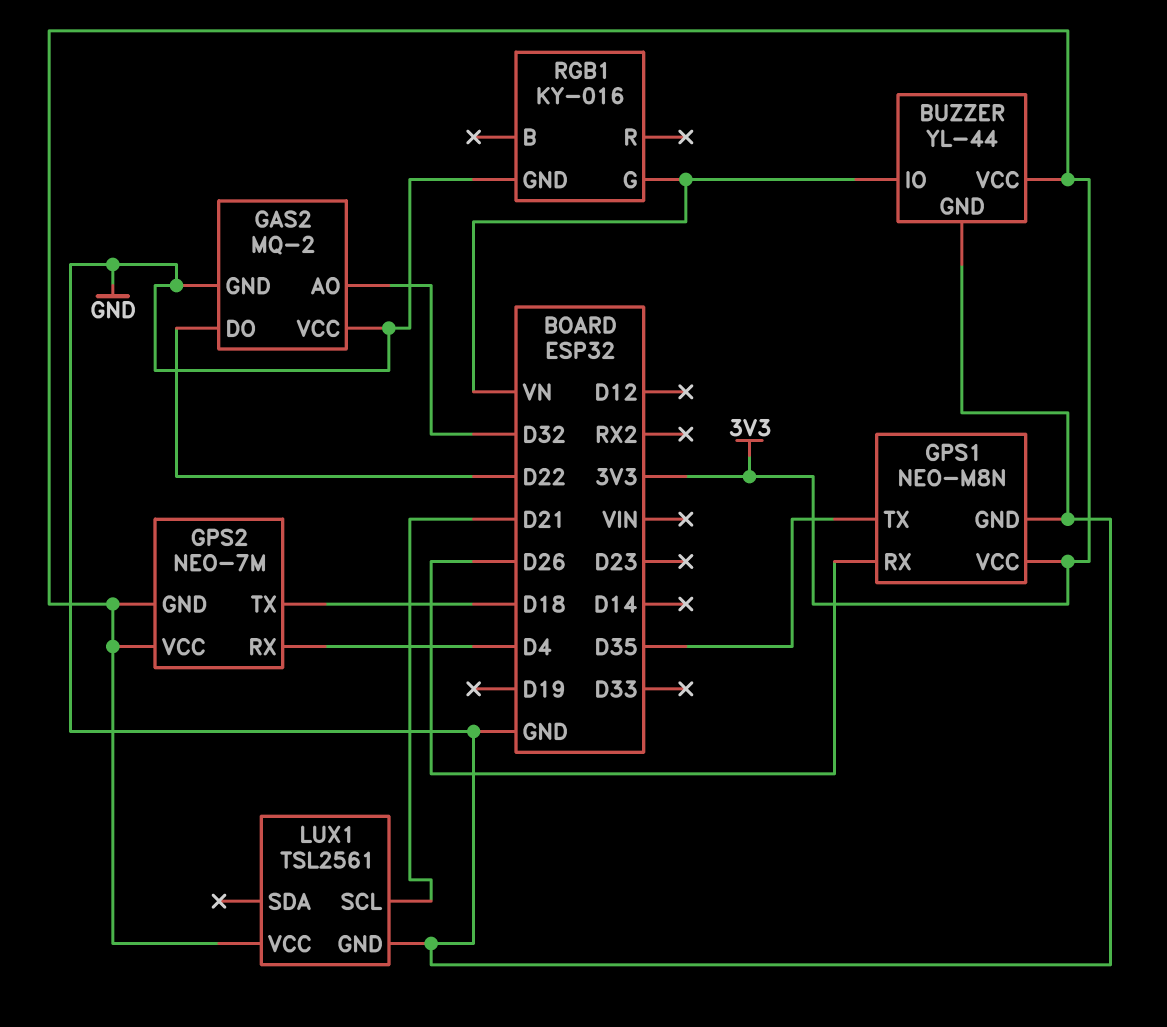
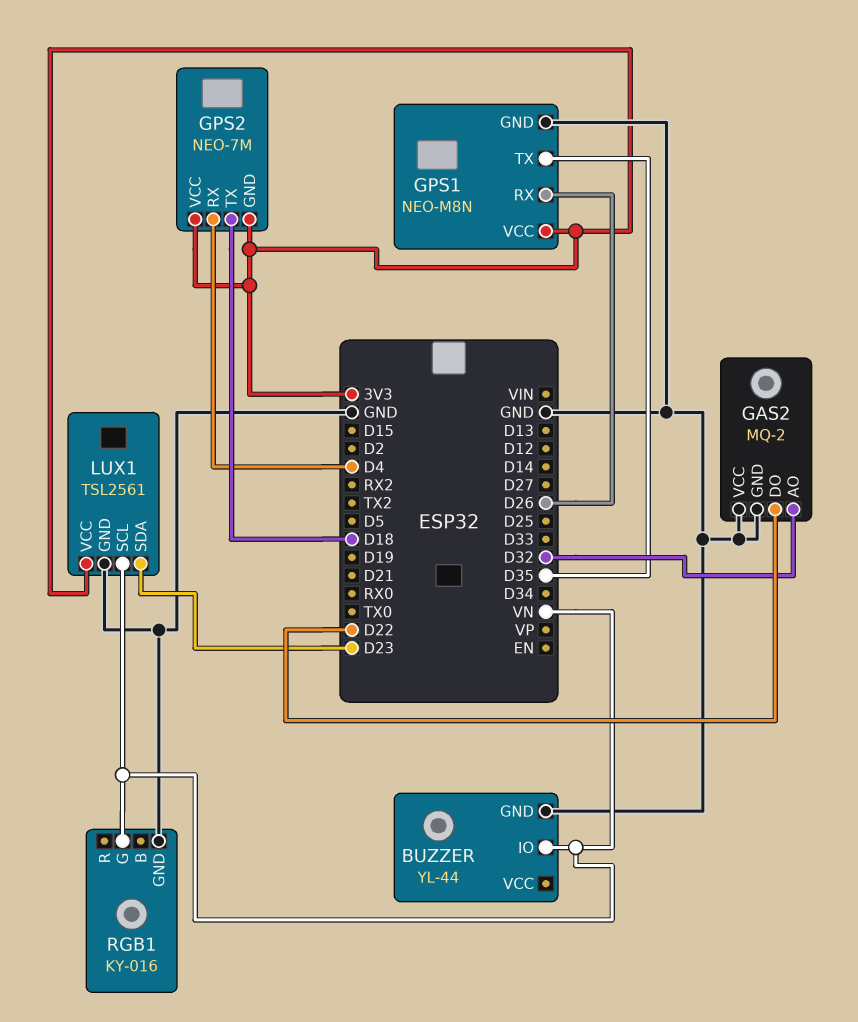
BUZZER pin VCC: 3V3 -> none
LUX1 pin SCL: D21 -> VN
LUX1 pin SDA: none -> D23

